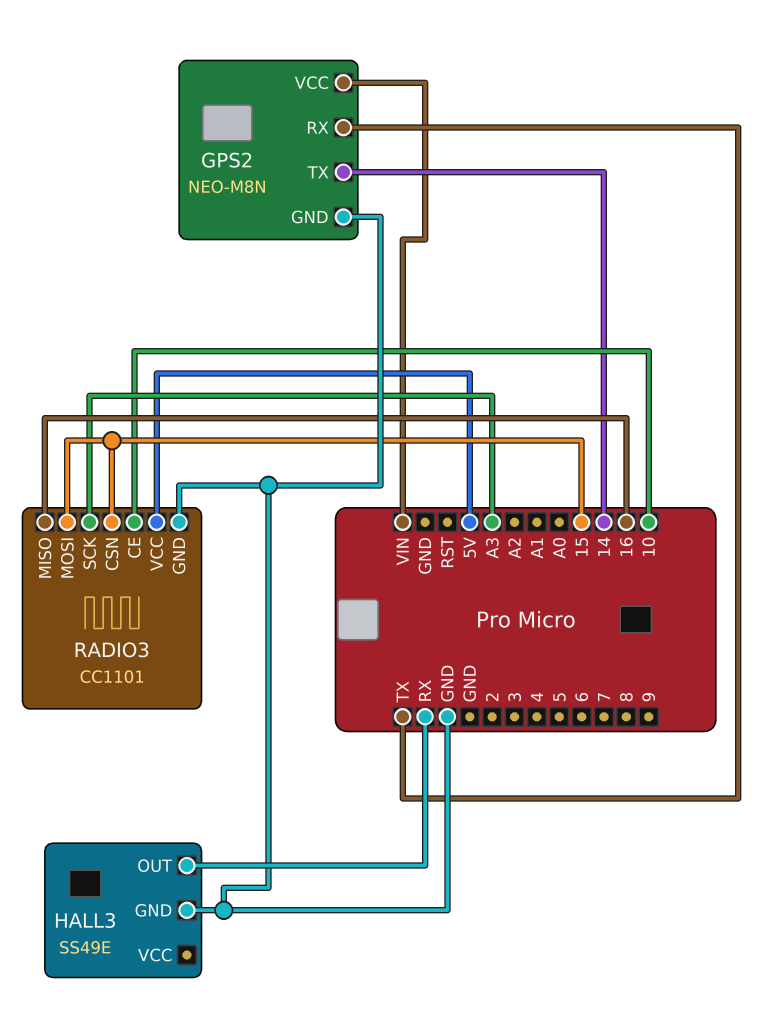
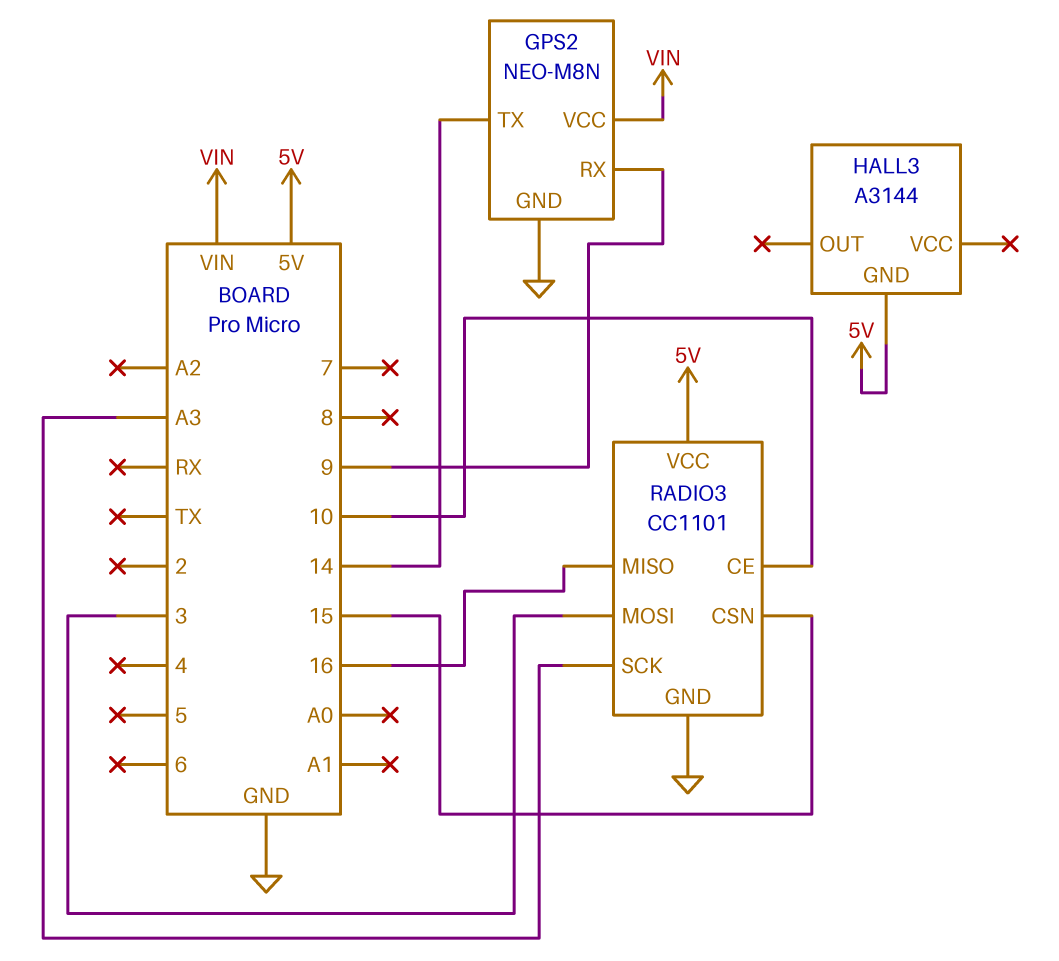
GPS2 pin RX: TX -> 9
HALL3: SS49E -> A3144
HALL3 pin GND: GND -> 5V
HALL3 pin OUT: RX -> none
RADIO3 pin MOSI: 15 -> 3

